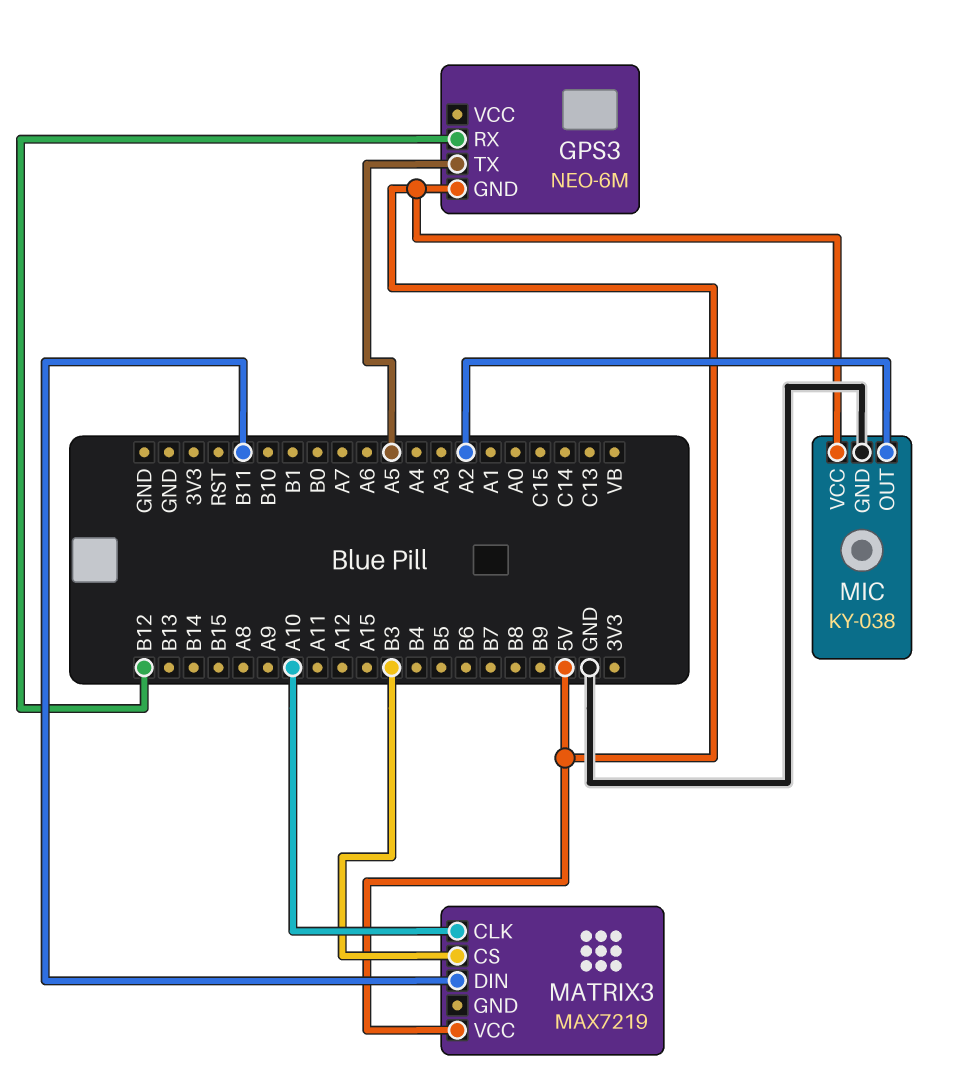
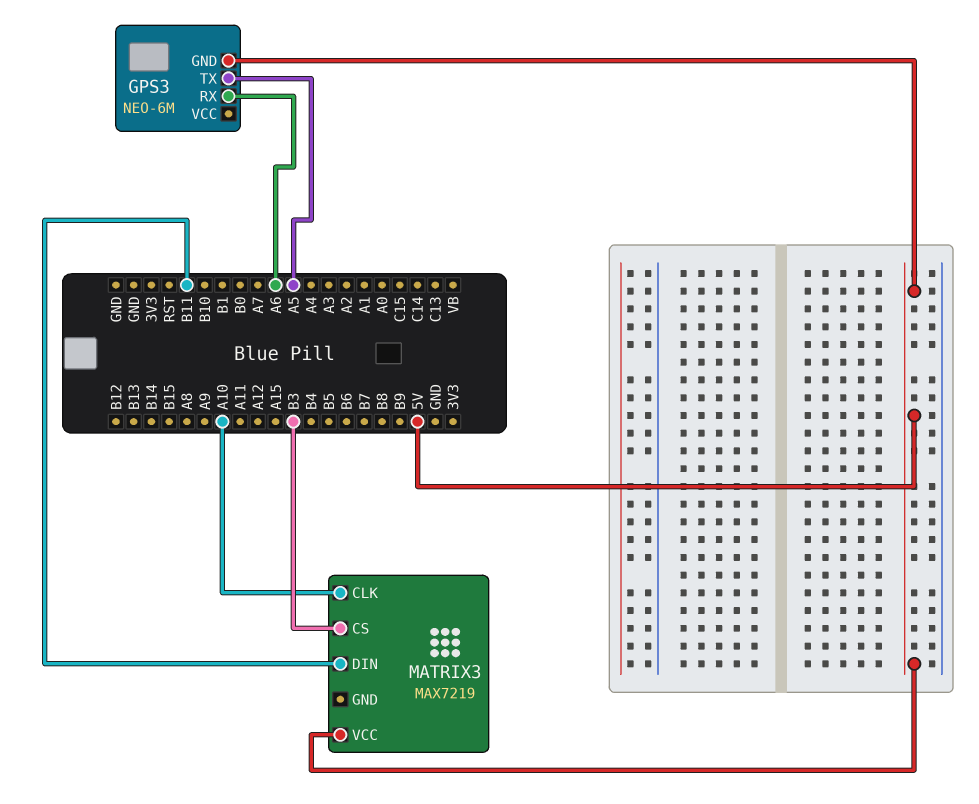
GPS3 pin RX: B12 -> A6
MIC: KY-038 -> none
MIC pin GND: GND -> none
MIC pin OUT: A2 -> none
MIC pin VCC: 5V -> none

